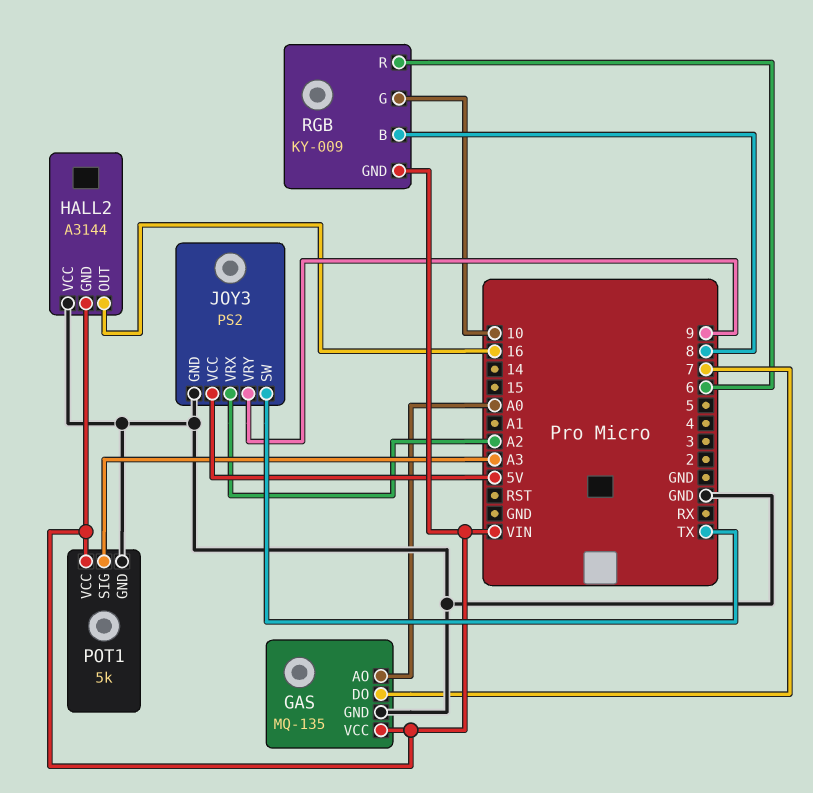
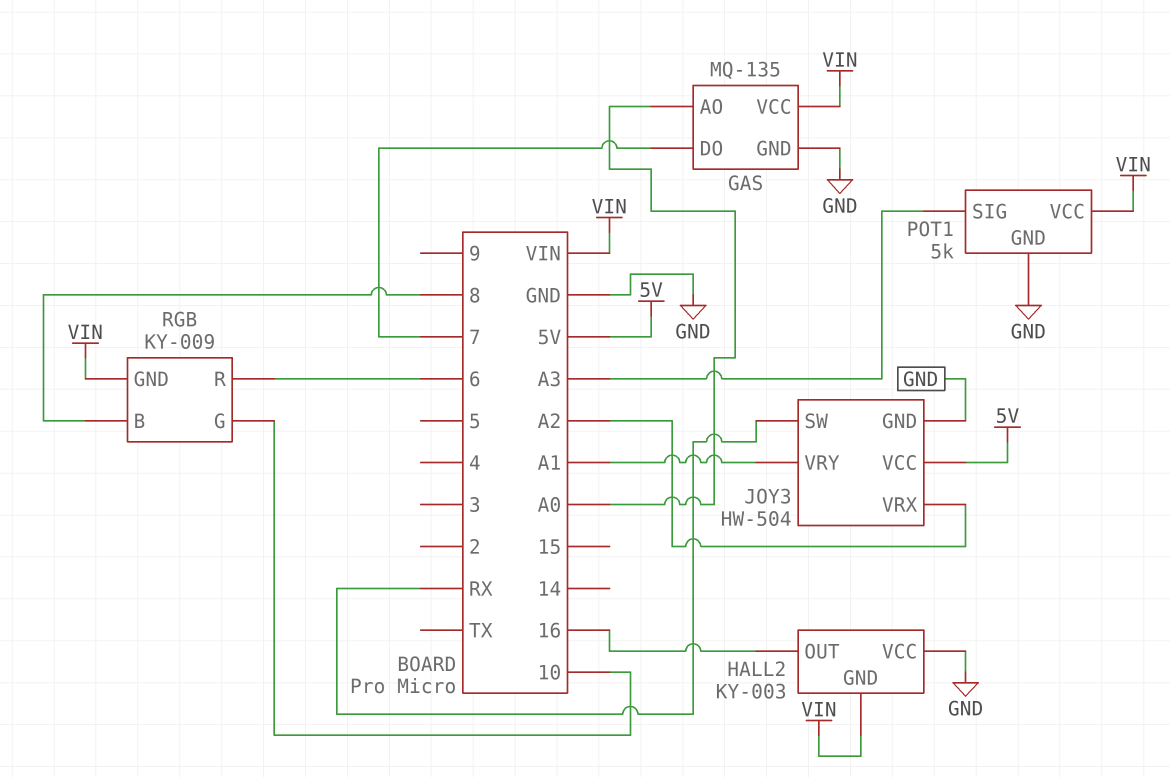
HALL2: A3144 -> KY-003
JOY3: PS2 -> HW-504
JOY3 pin SW: TX -> RX
JOY3 pin VRY: 9 -> A1

